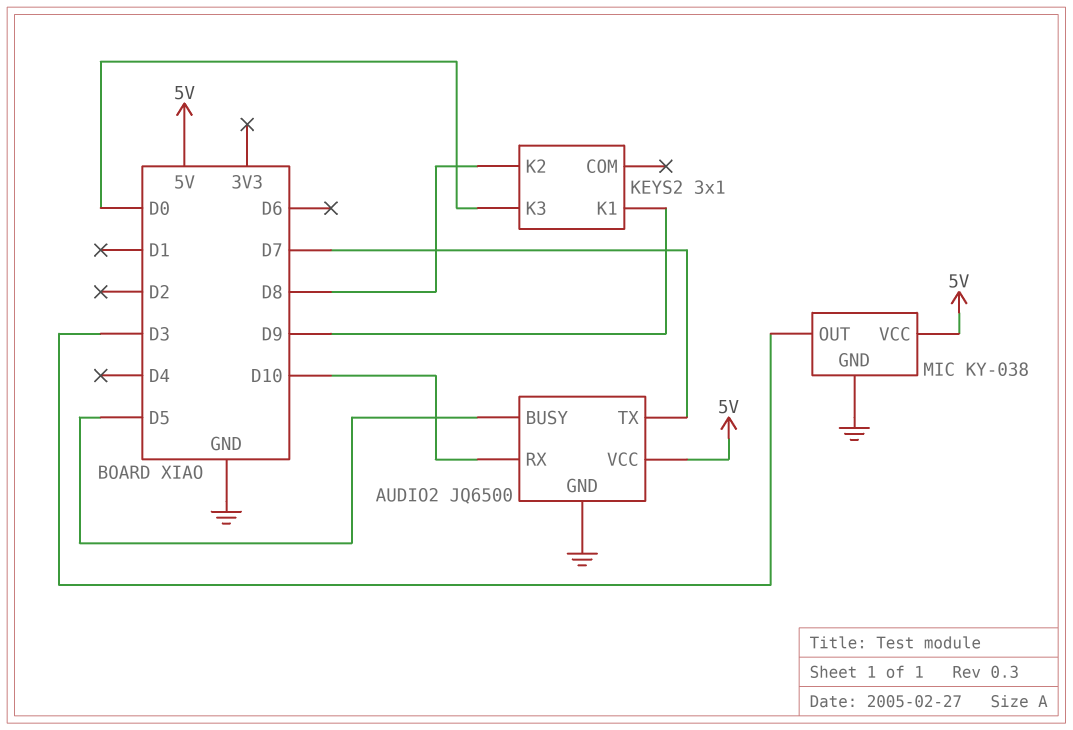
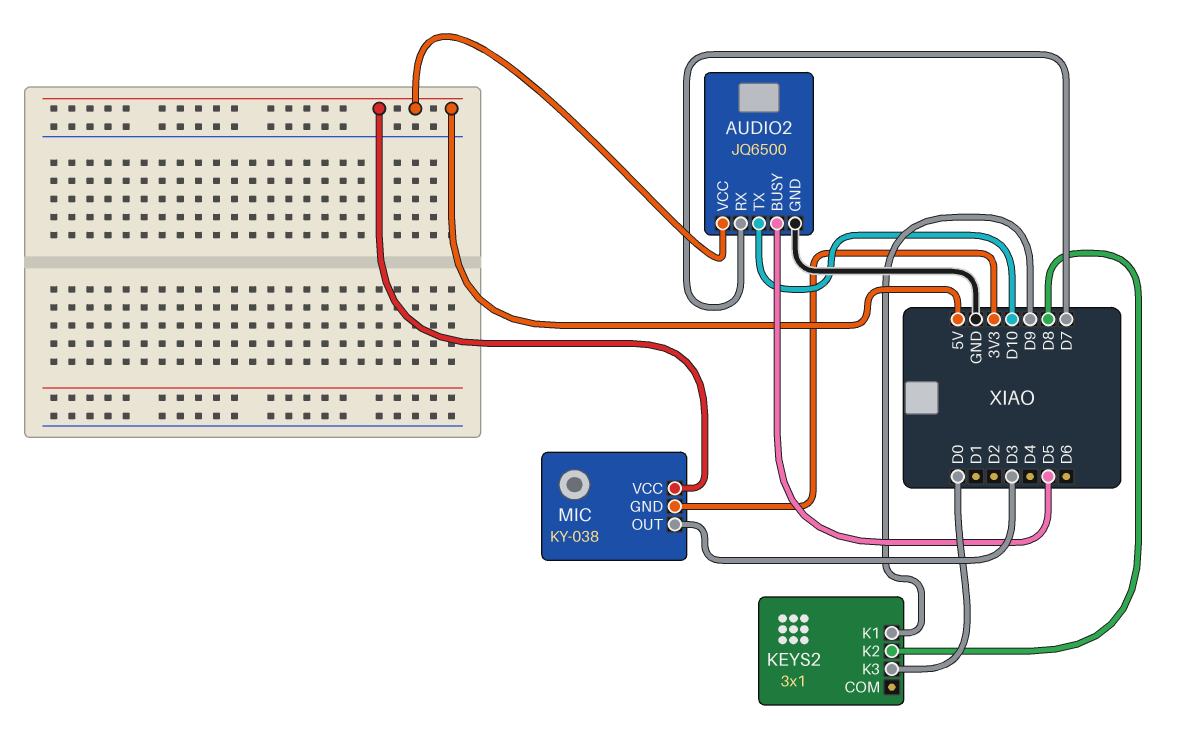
AUDIO2 pin RX: D10 -> D7
AUDIO2 pin TX: D7 -> D10
MIC pin GND: GND -> 3V3

